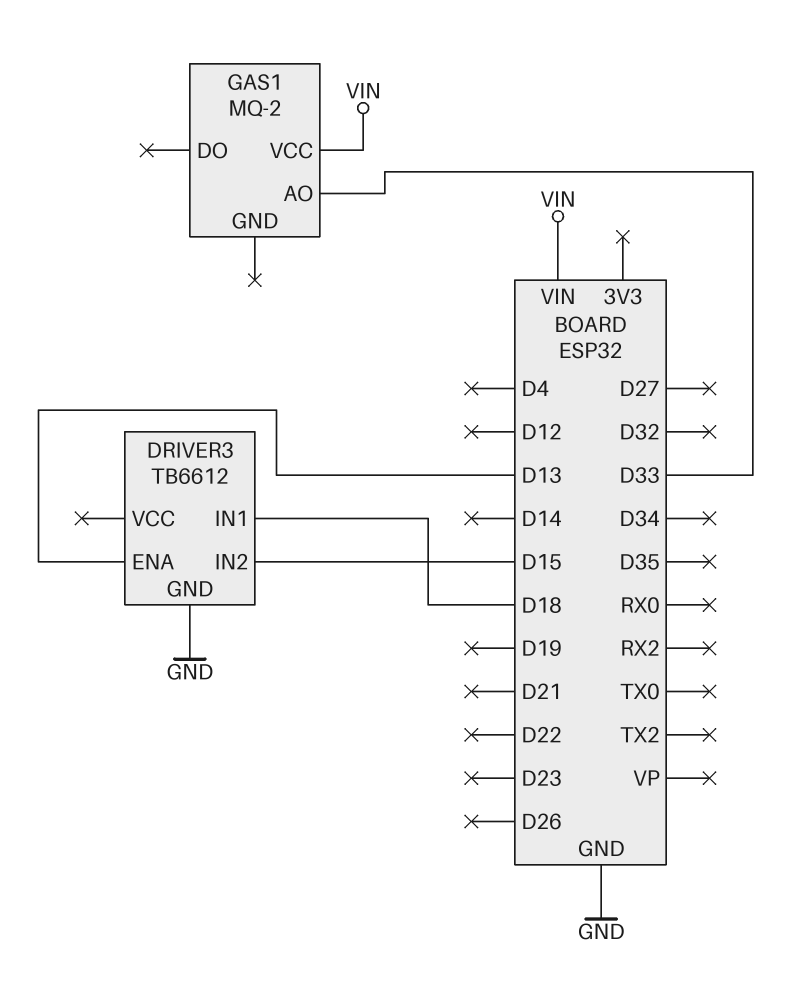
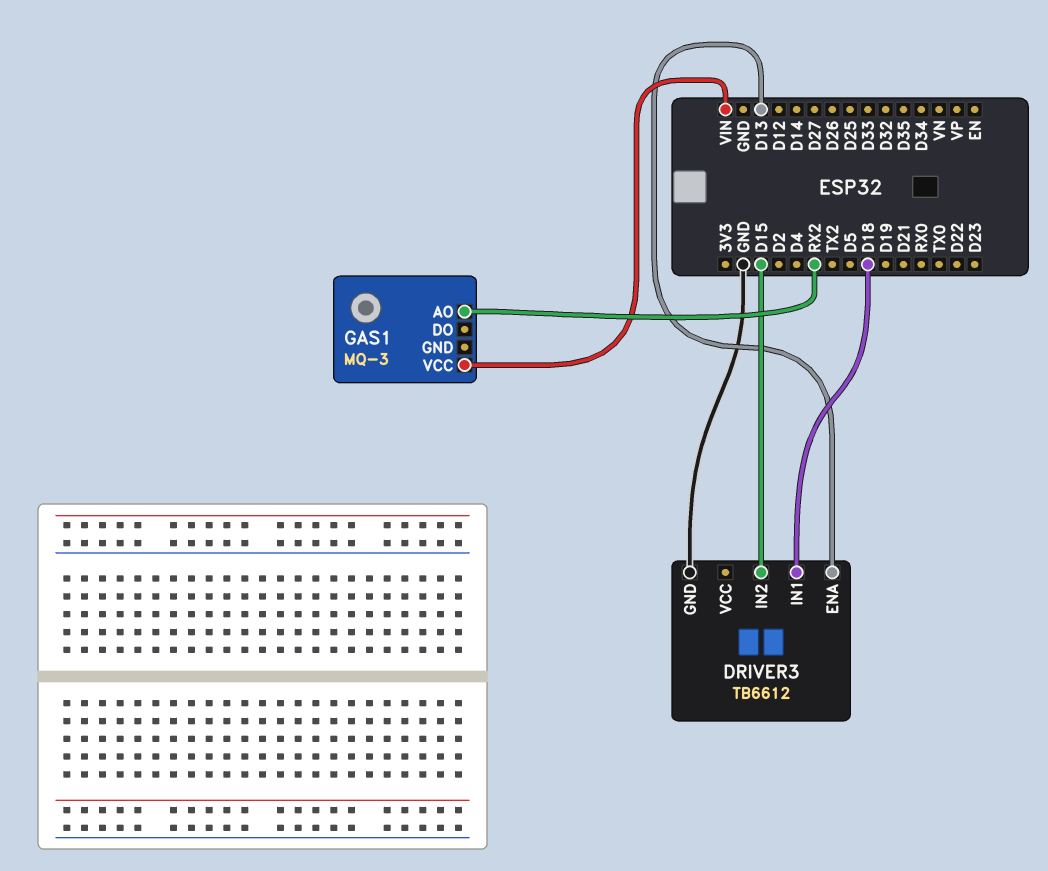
GAS1: MQ-2 -> MQ-3
GAS1 pin AO: D33 -> RX2

